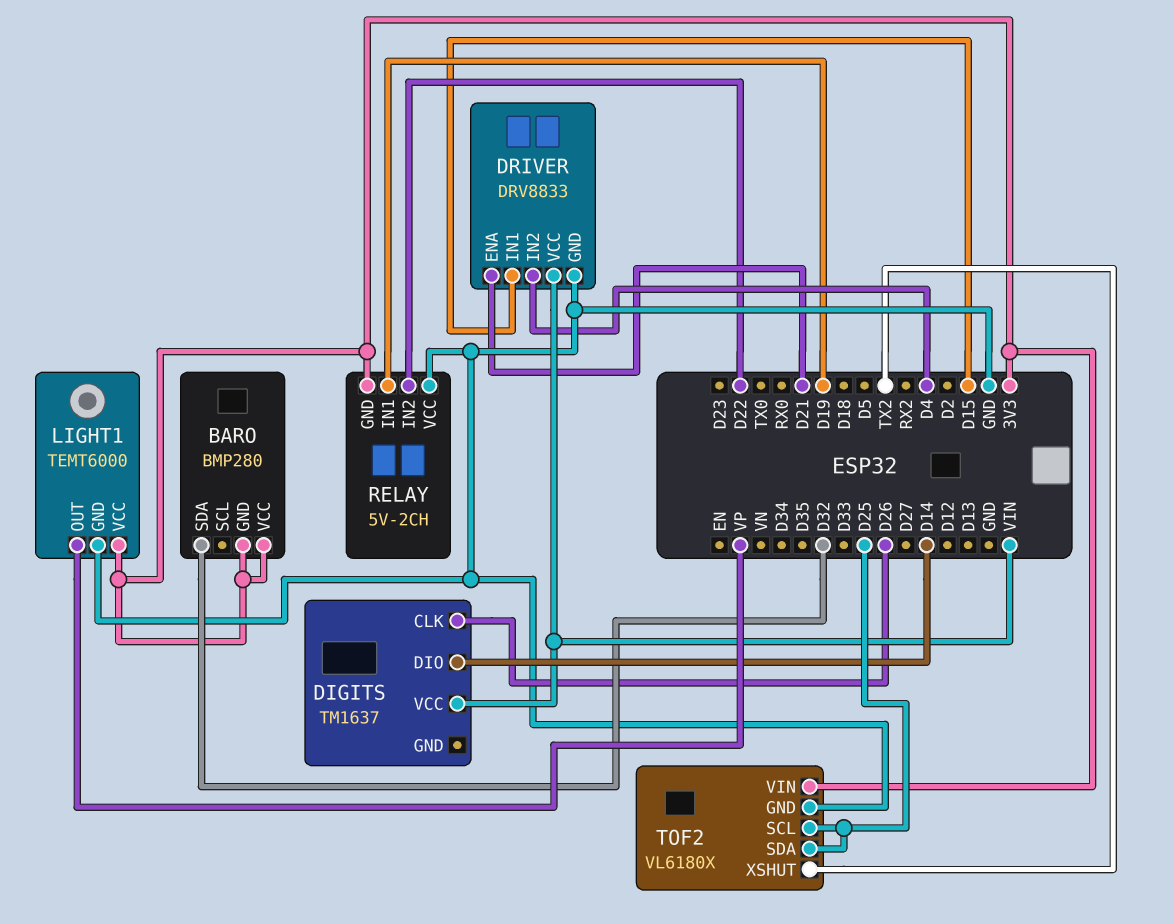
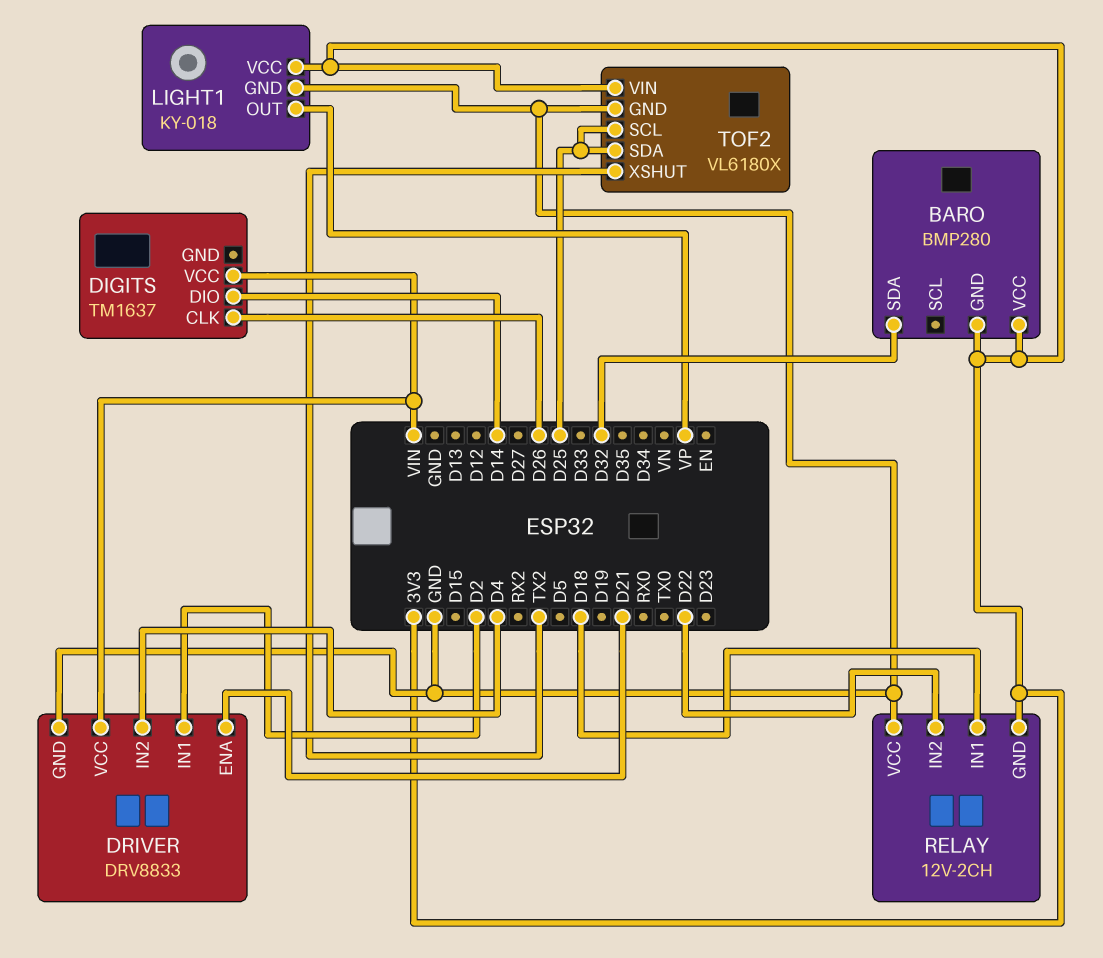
DRIVER pin IN1: D15 -> D2
LIGHT1: TEMT6000 -> KY-018
RELAY: 5V-2CH -> 12V-2CH
RELAY pin IN1: D19 -> D18

